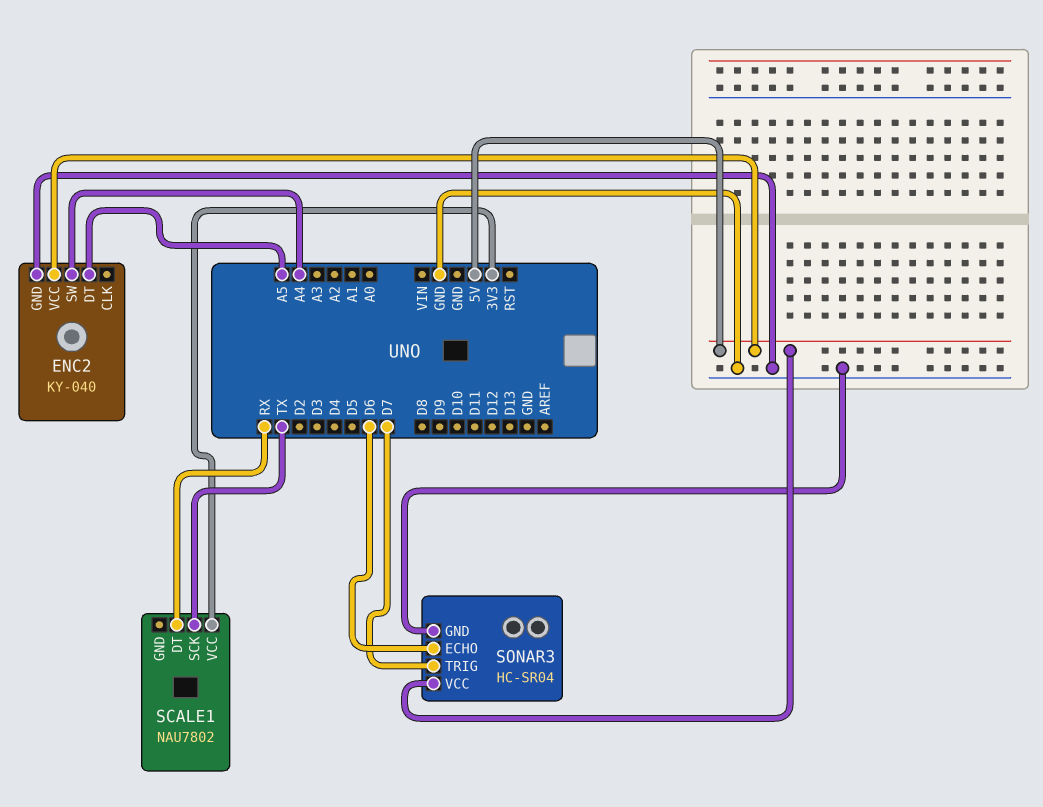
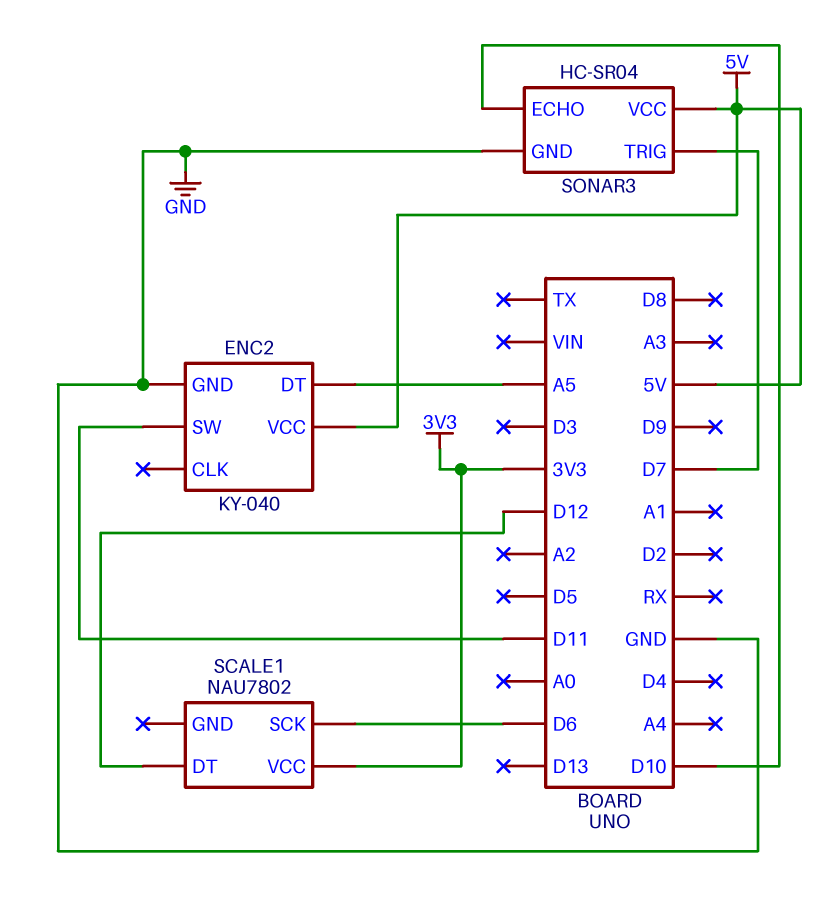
ENC2 pin SW: A4 -> D11
SCALE1 pin DT: RX -> D12
SCALE1 pin SCK: TX -> D6
SONAR3 pin ECHO: D6 -> D10

